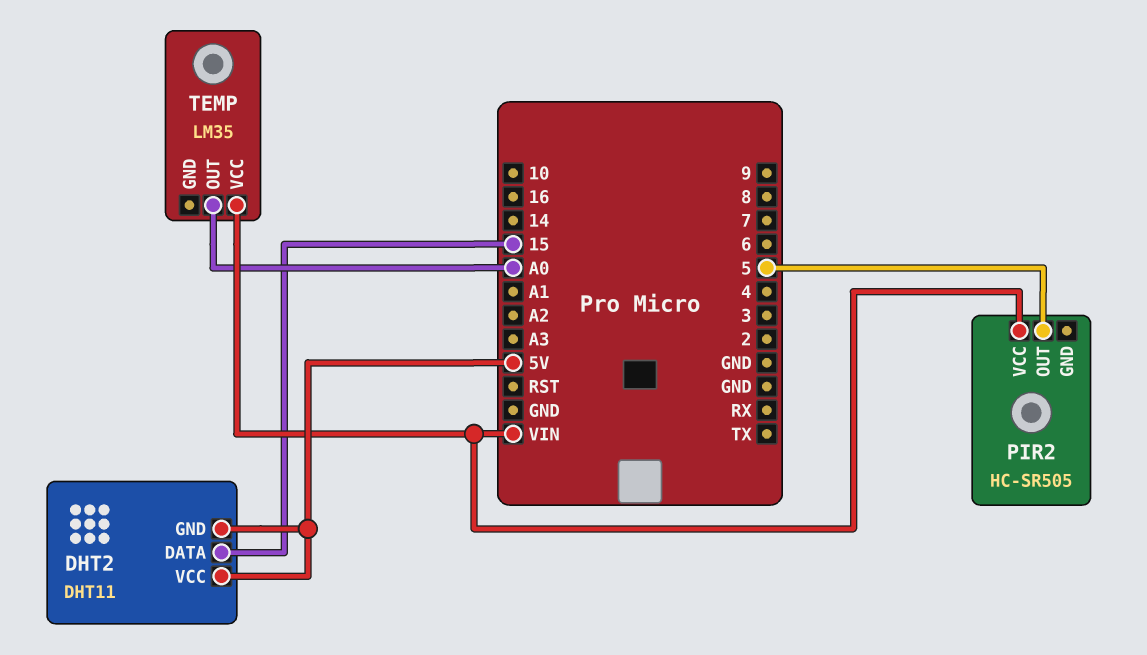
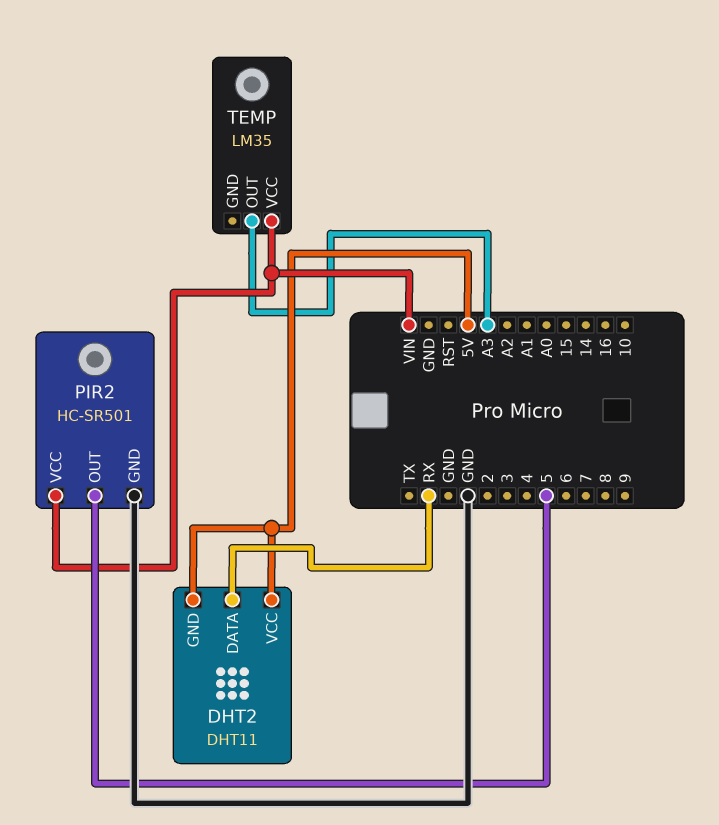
DHT2 pin DATA: 15 -> RX
PIR2: HC-SR505 -> HC-SR501
PIR2 pin GND: none -> GND
TEMP pin OUT: A0 -> A3

